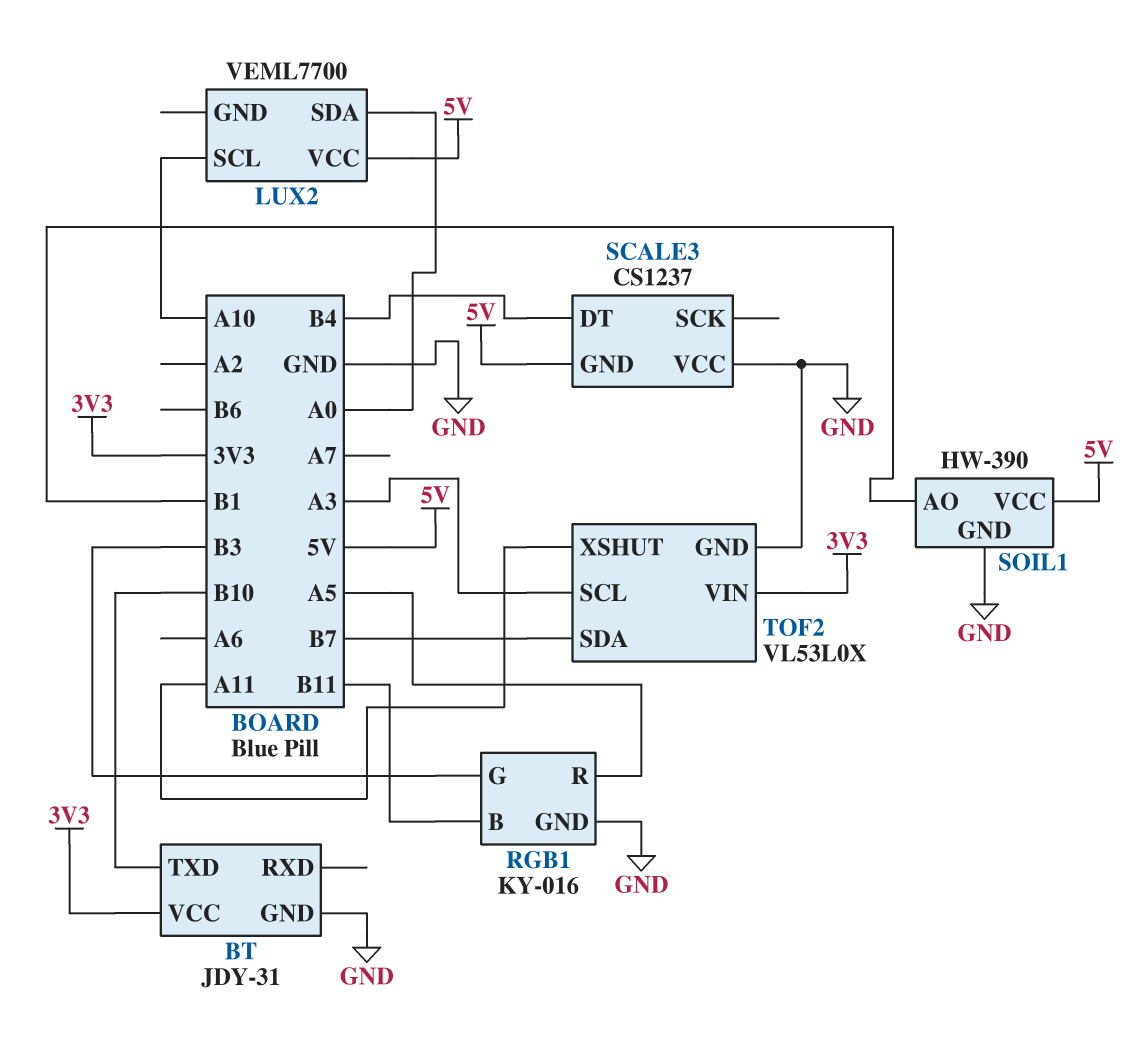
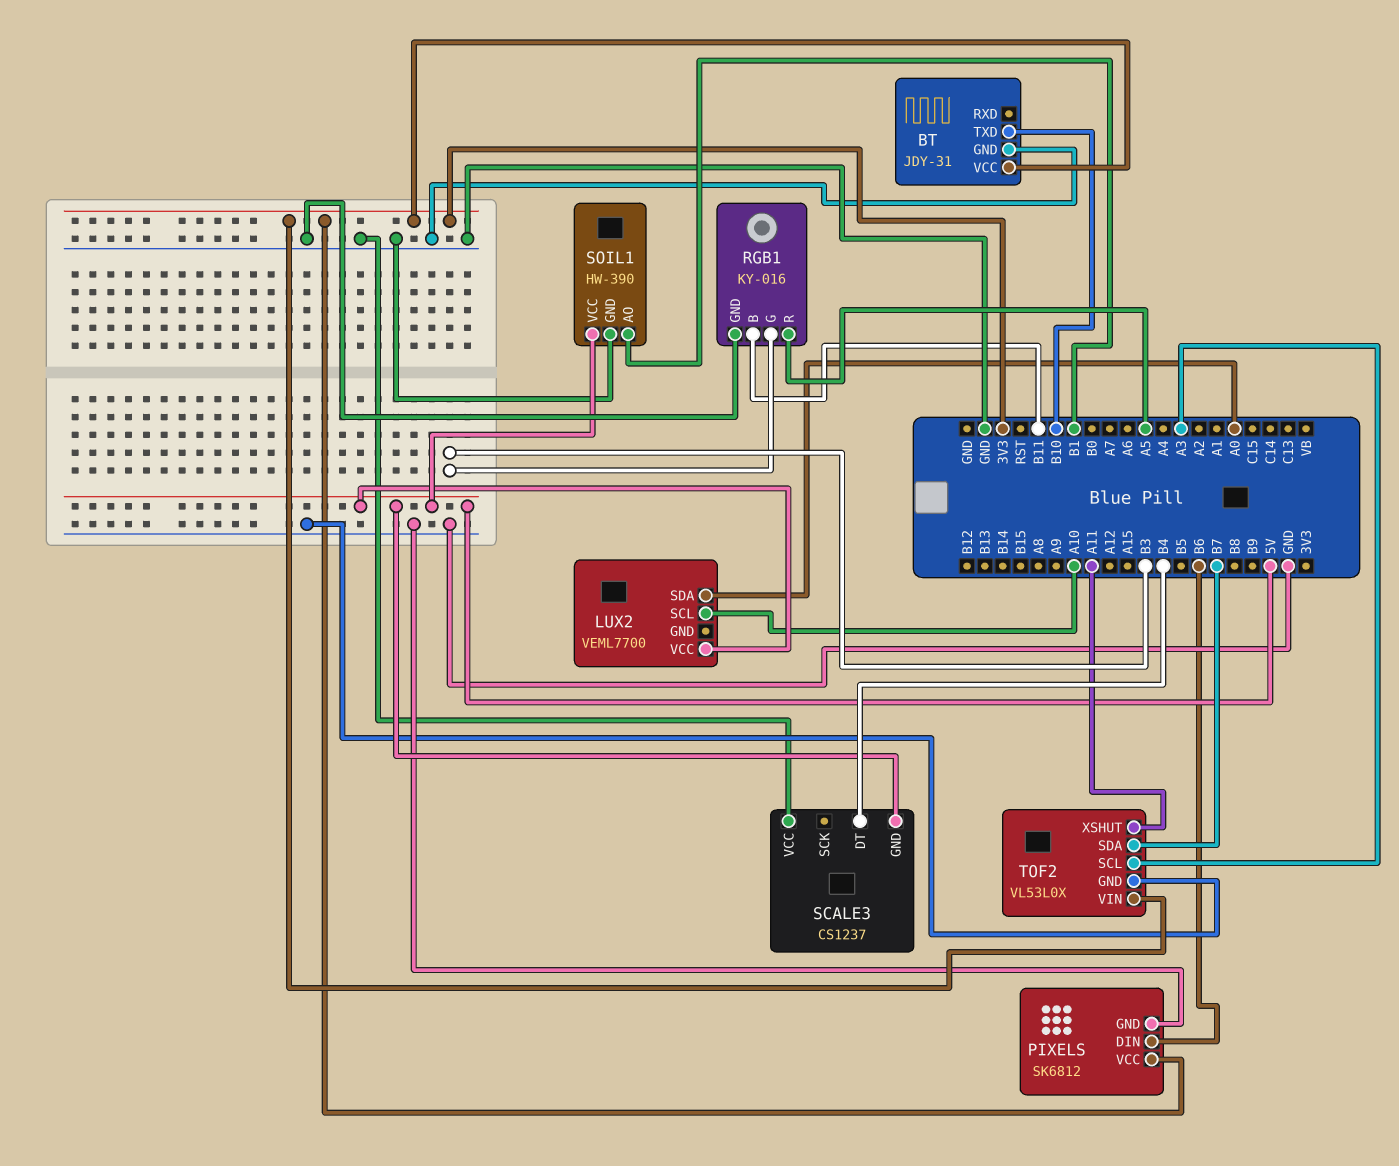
PIXELS: none -> SK6812
PIXELS pin DIN: none -> B6
PIXELS pin GND: none -> GND
PIXELS pin VCC: none -> 3V3

